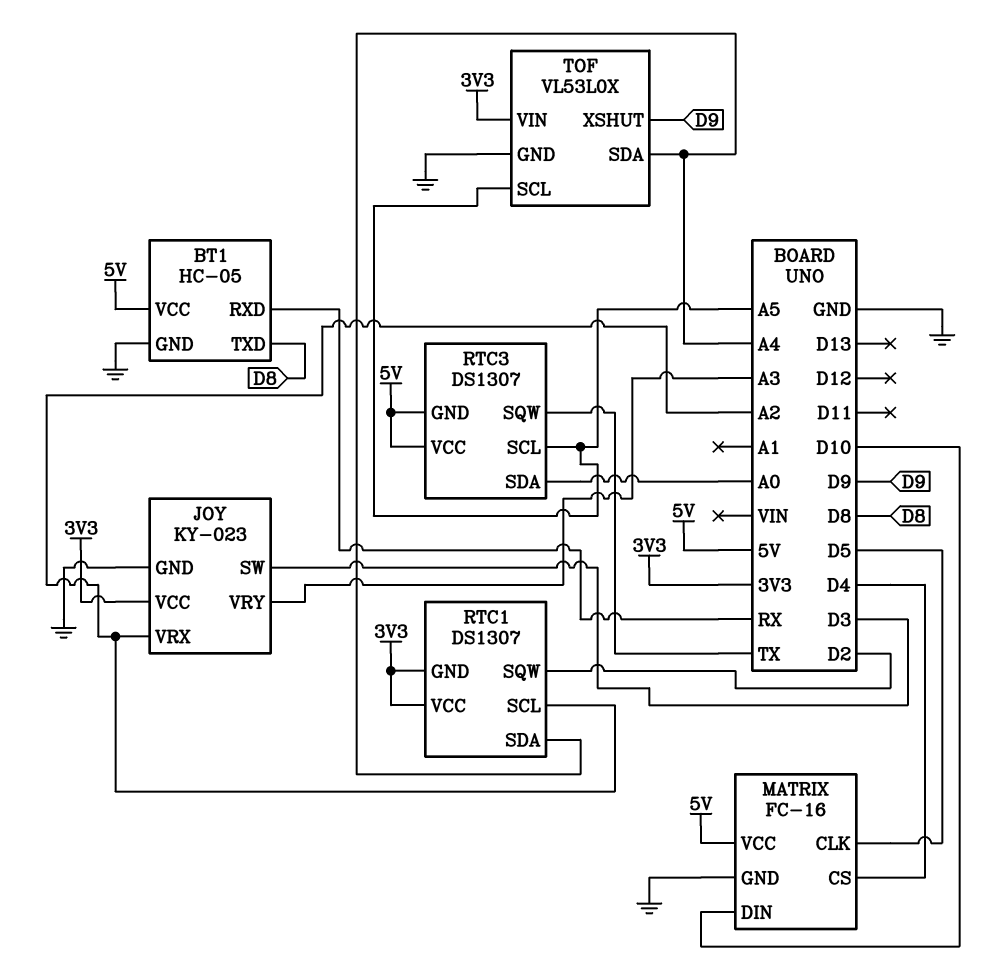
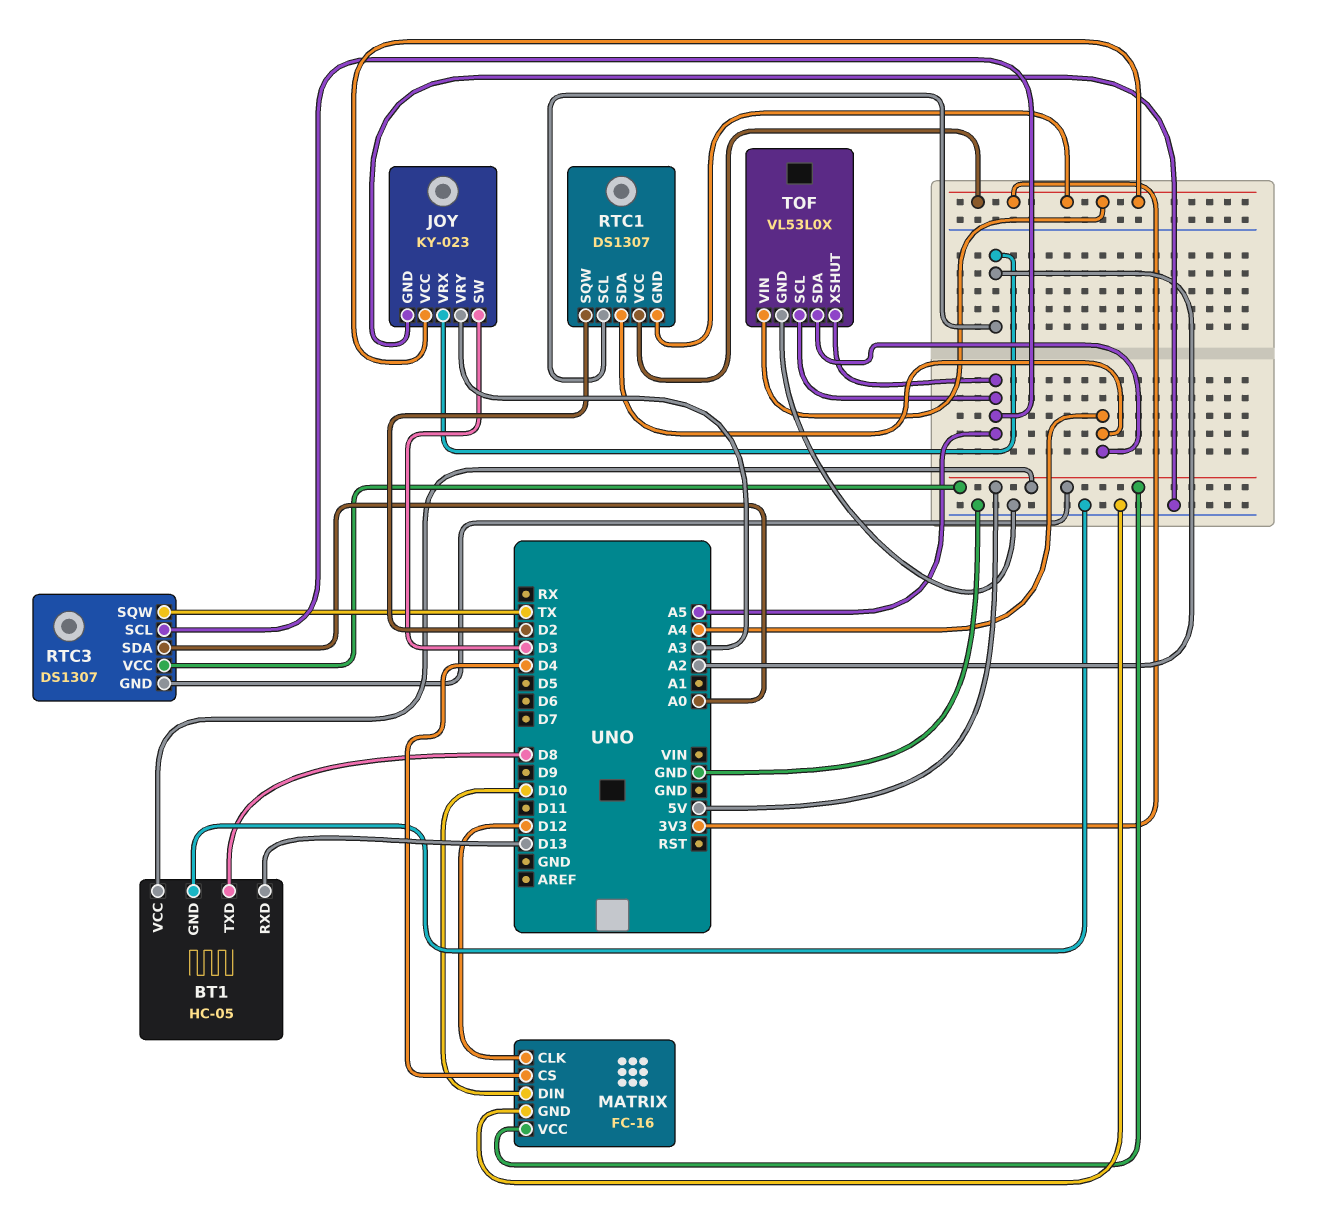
BT1 pin RXD: RX -> D13
MATRIX pin CLK: D5 -> D12
TOF pin XSHUT: D9 -> A5

